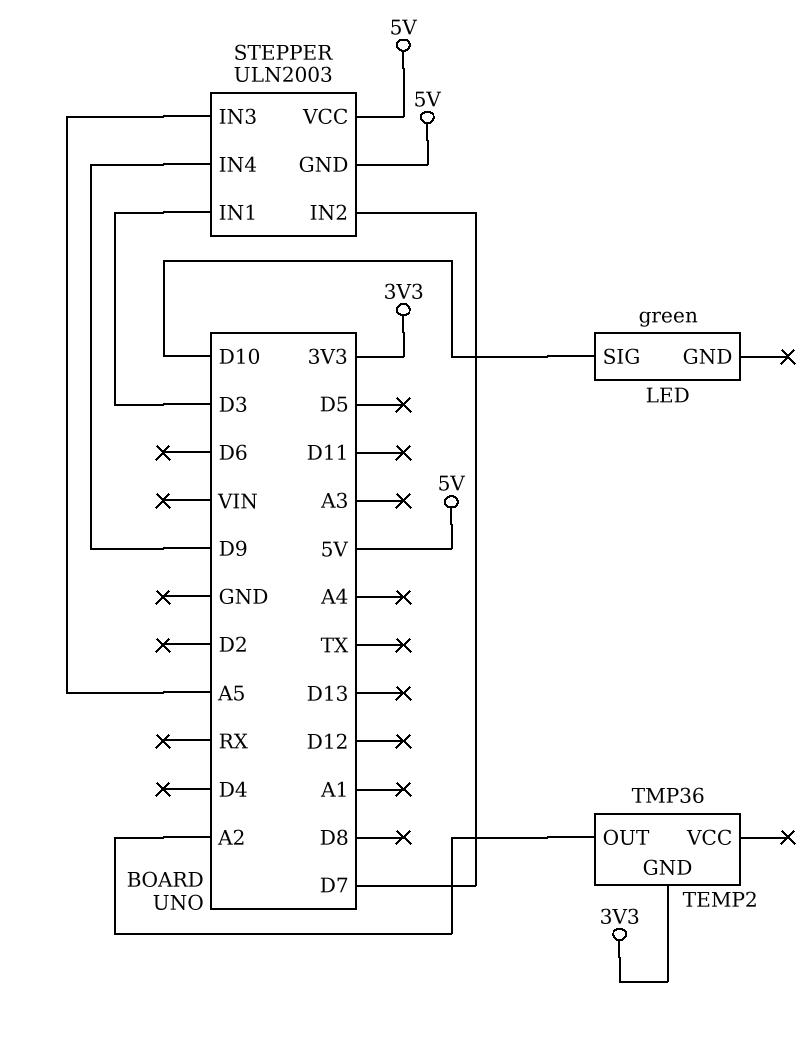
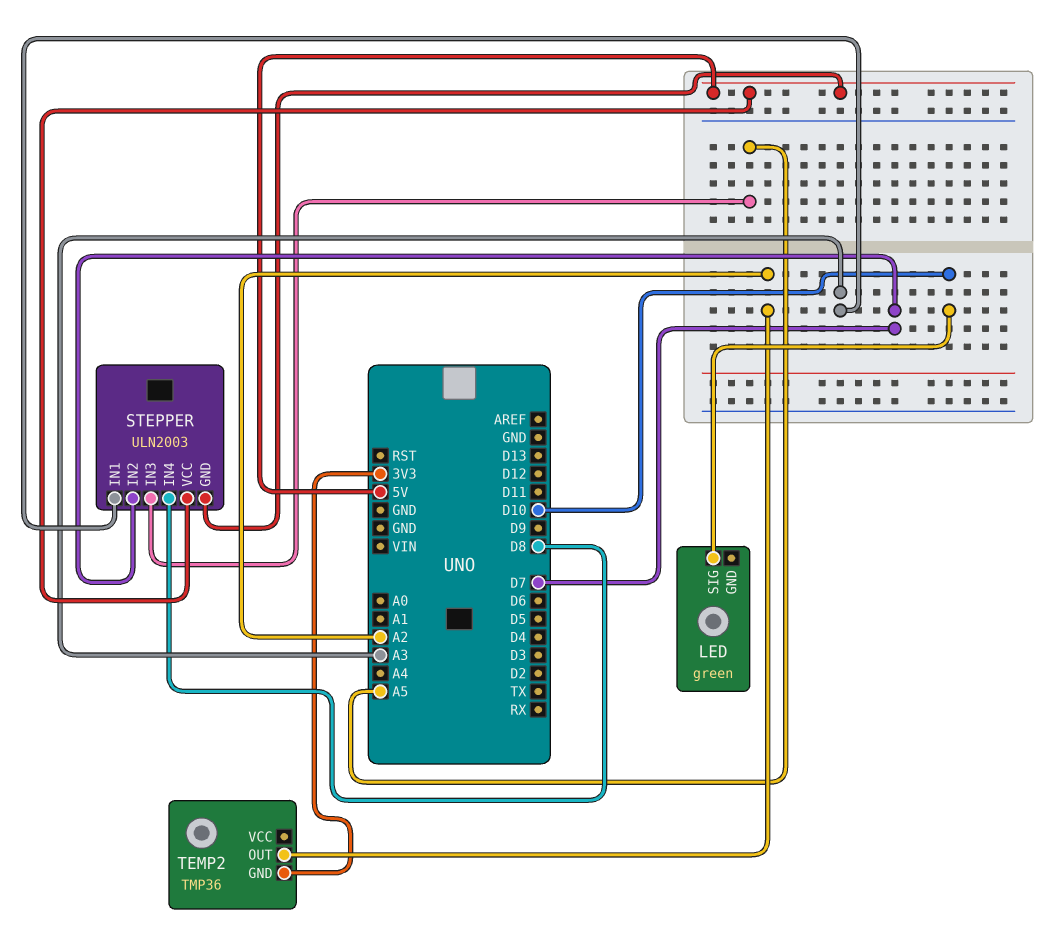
STEPPER pin IN1: D3 -> A3
STEPPER pin IN4: D9 -> D8

